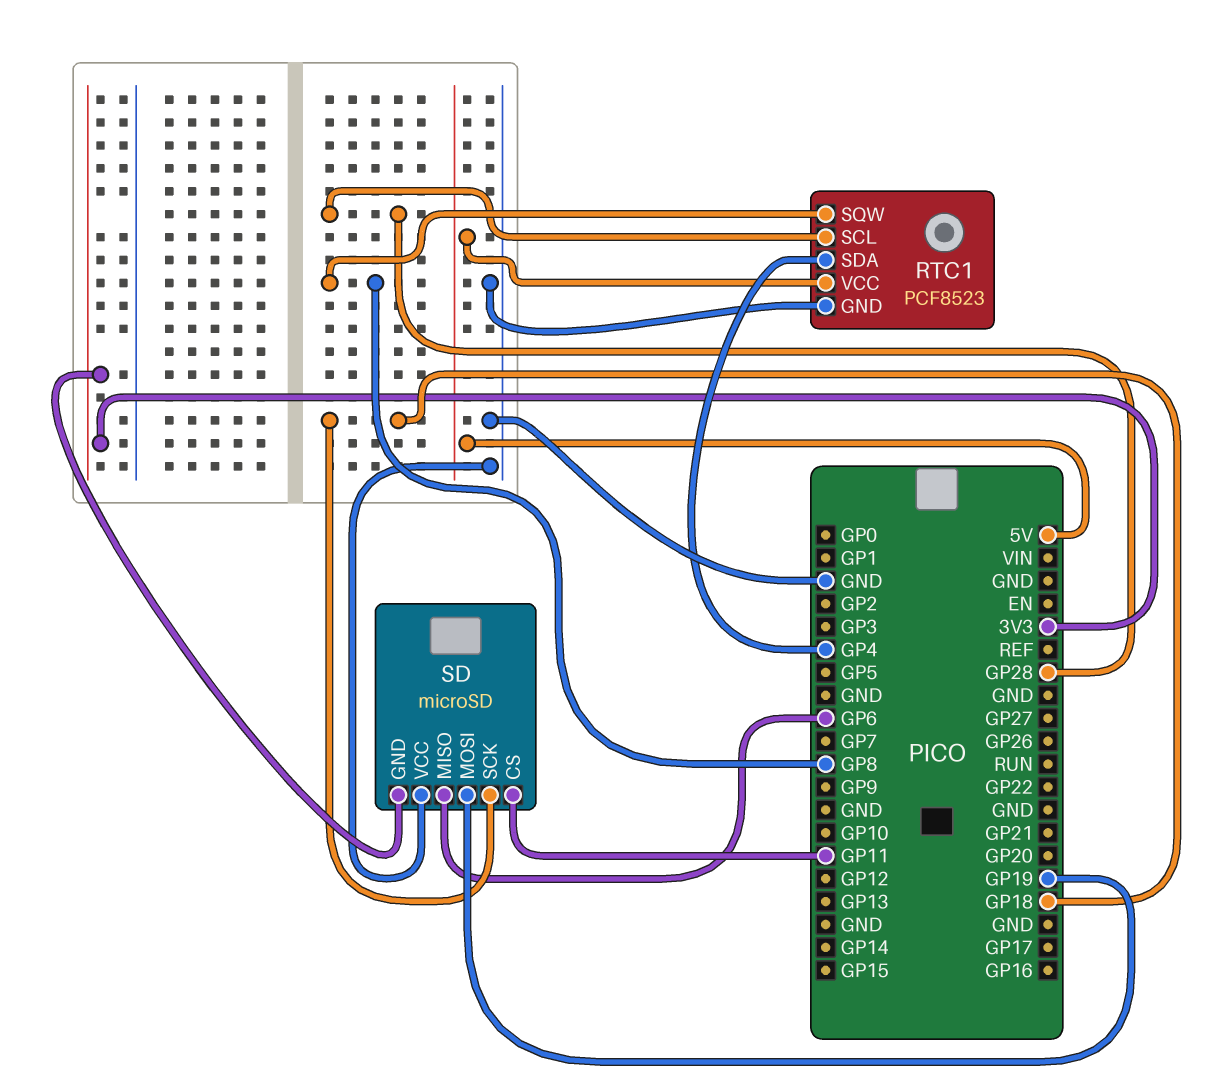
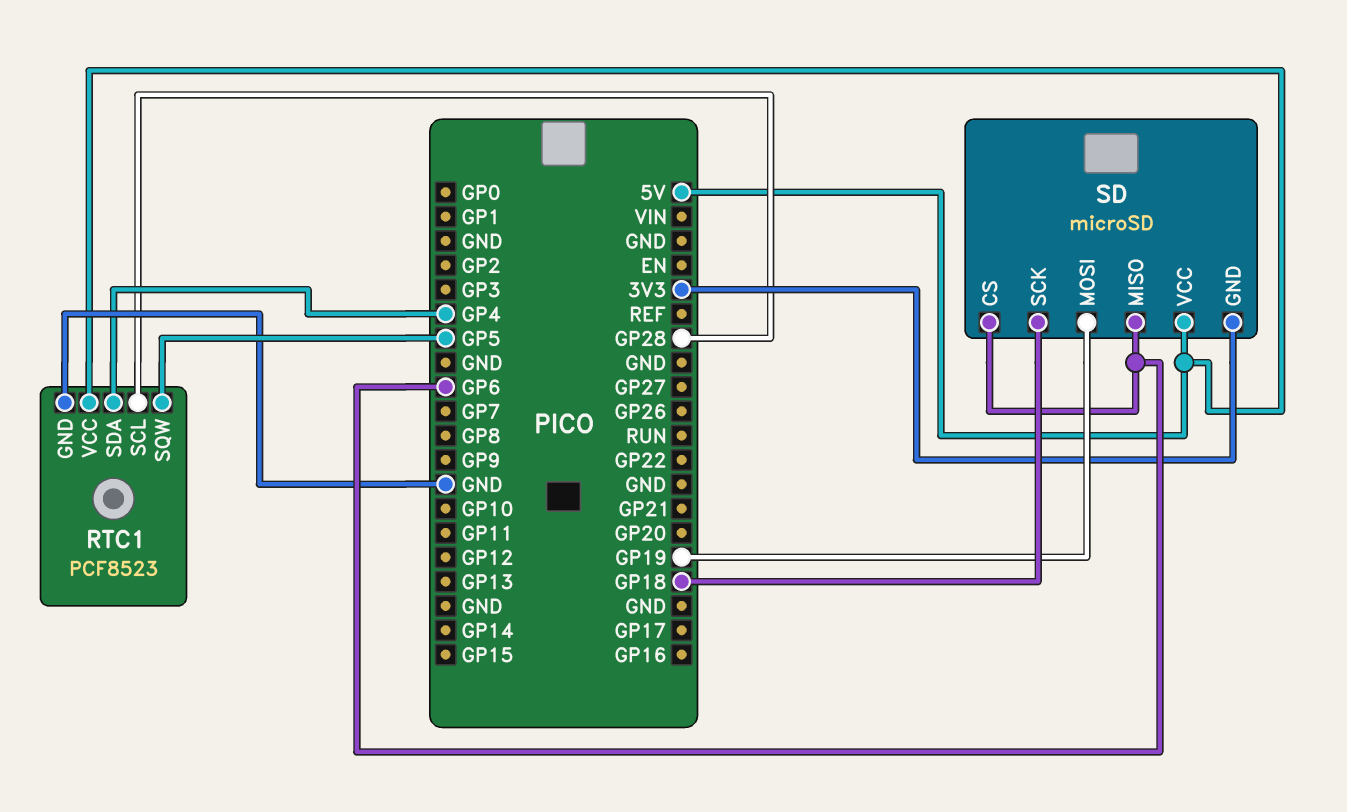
RTC1 pin SQW: GP8 -> GP5
SD pin CS: GP11 -> GP6
SD pin VCC: GND -> 5V

